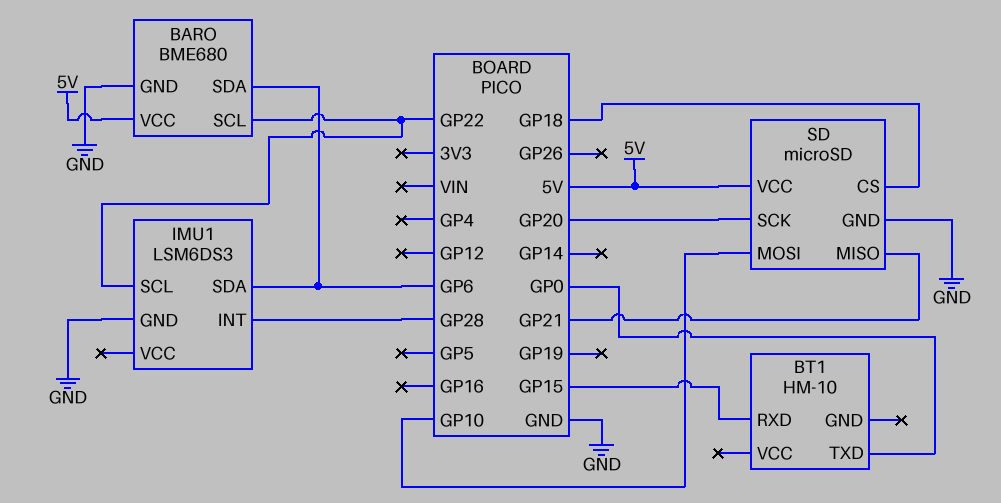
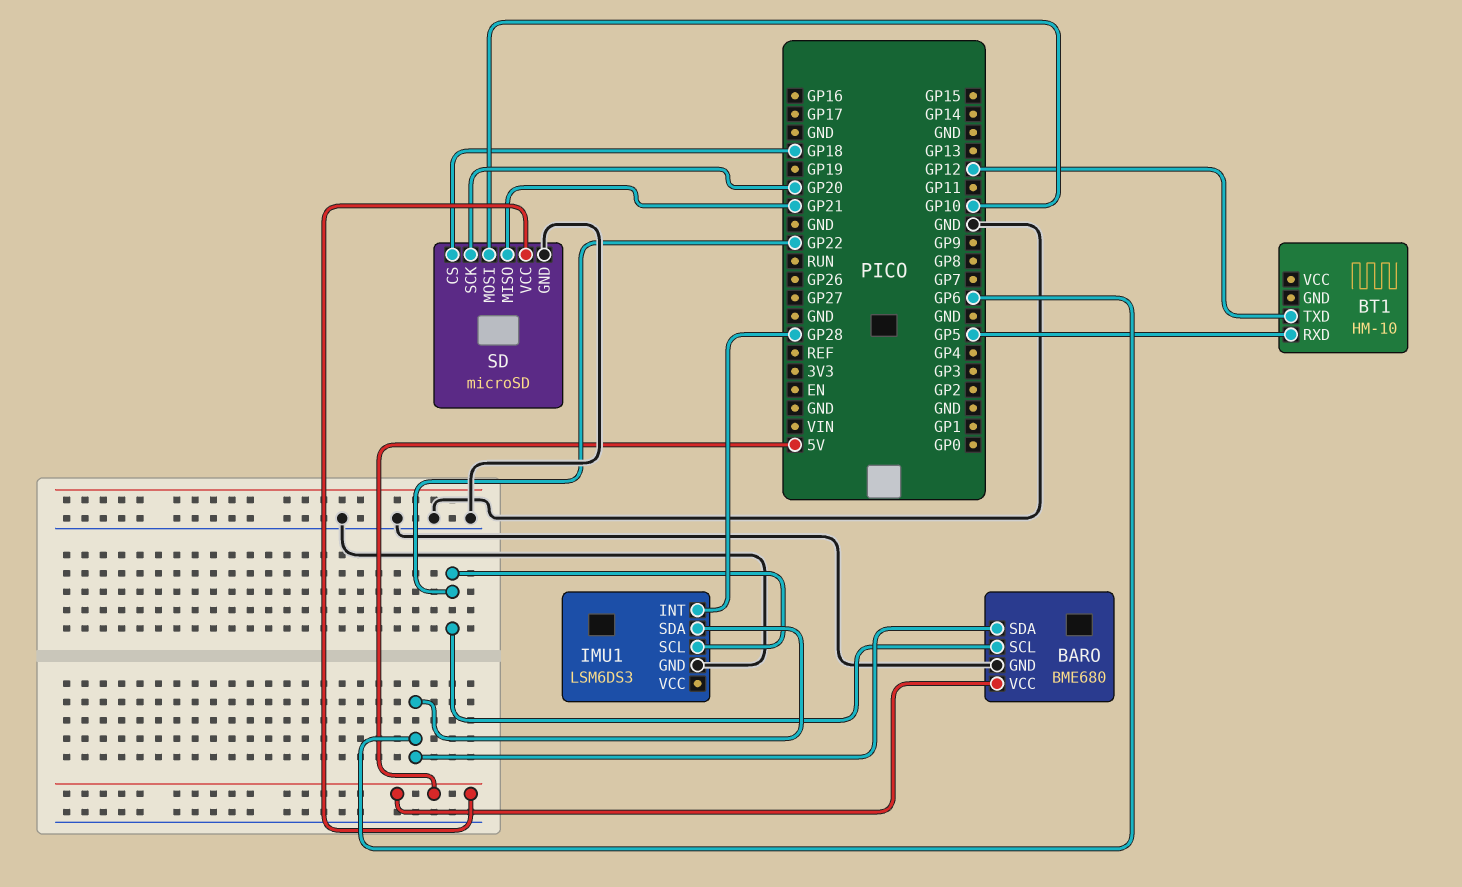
BT1 pin RXD: GP15 -> GP5
BT1 pin TXD: GP0 -> GP12

